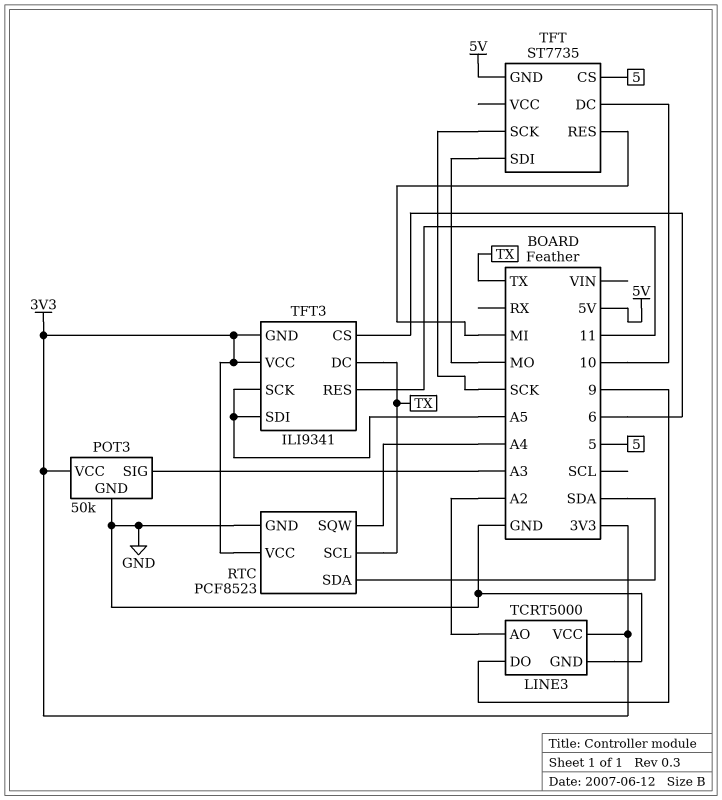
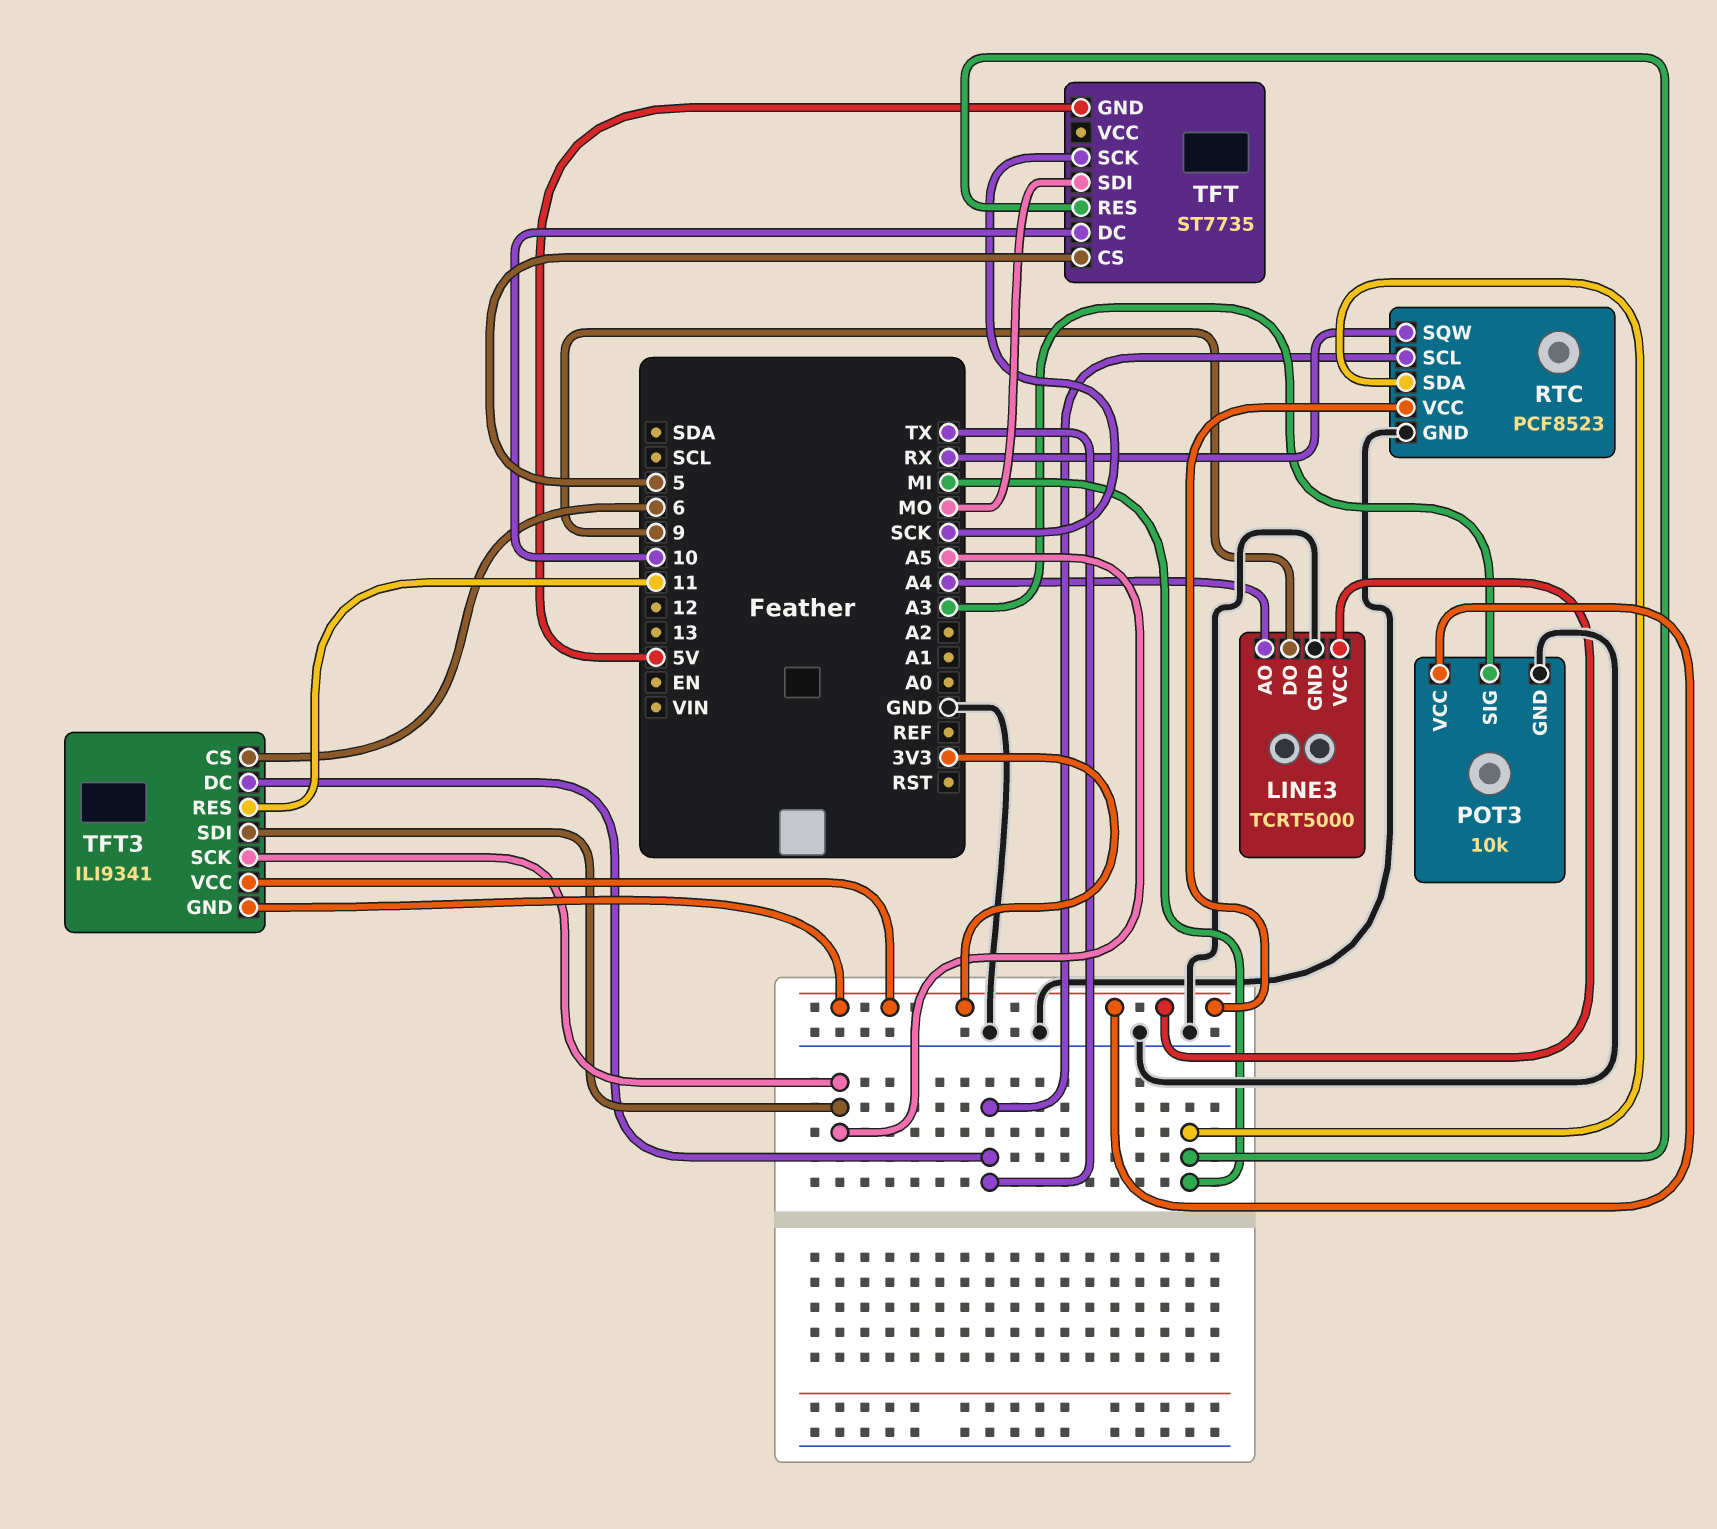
LINE3 pin AO: A2 -> A4
POT3: 50k -> 10k
RTC pin SDA: SDA -> MI
RTC pin SQW: A4 -> RX

